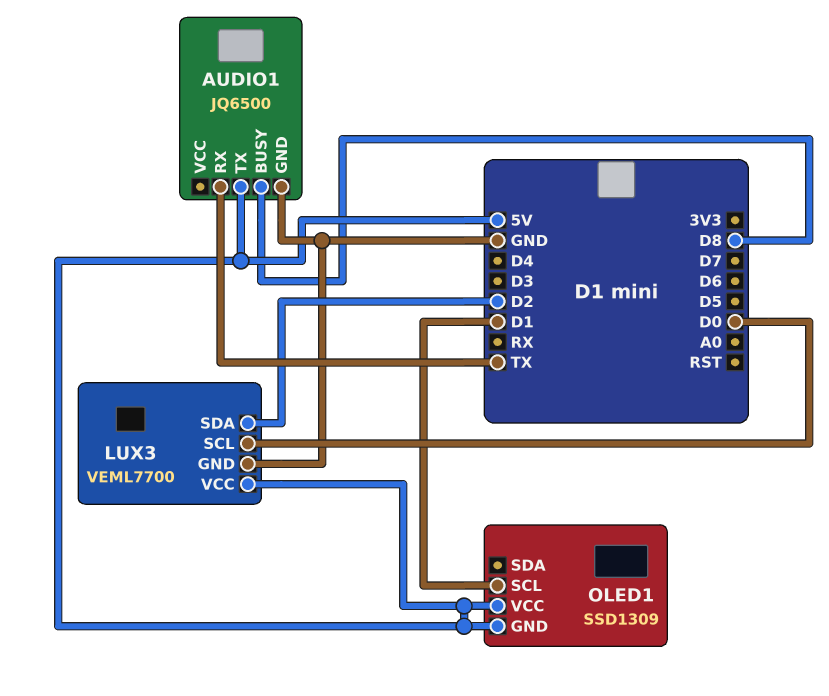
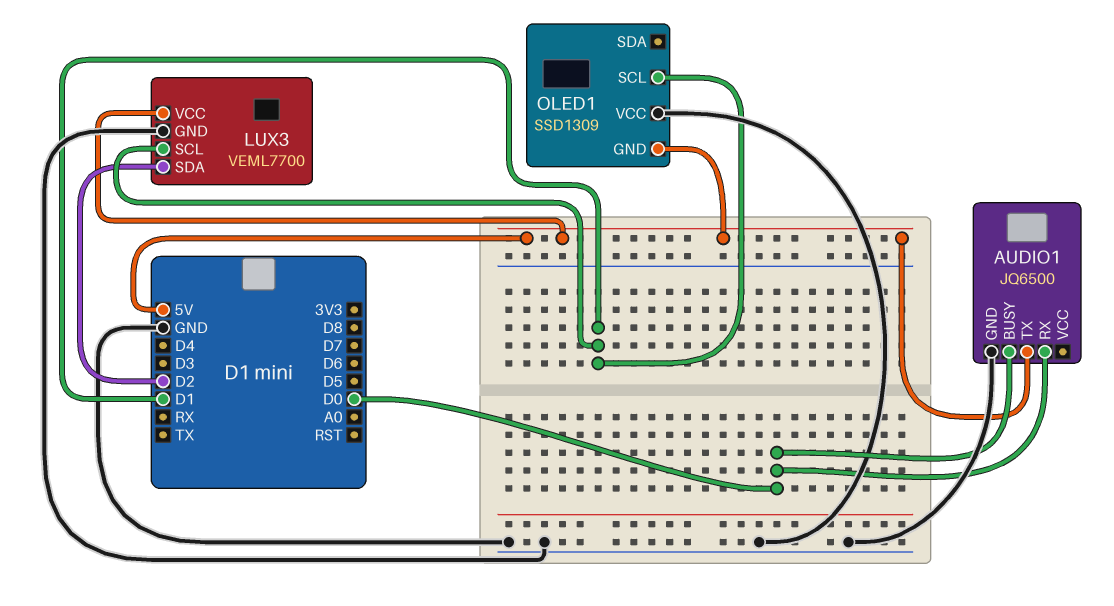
AUDIO1 pin BUSY: D8 -> D0
AUDIO1 pin RX: TX -> D0
LUX3 pin SCL: D0 -> D1
OLED1 pin VCC: 5V -> GND

